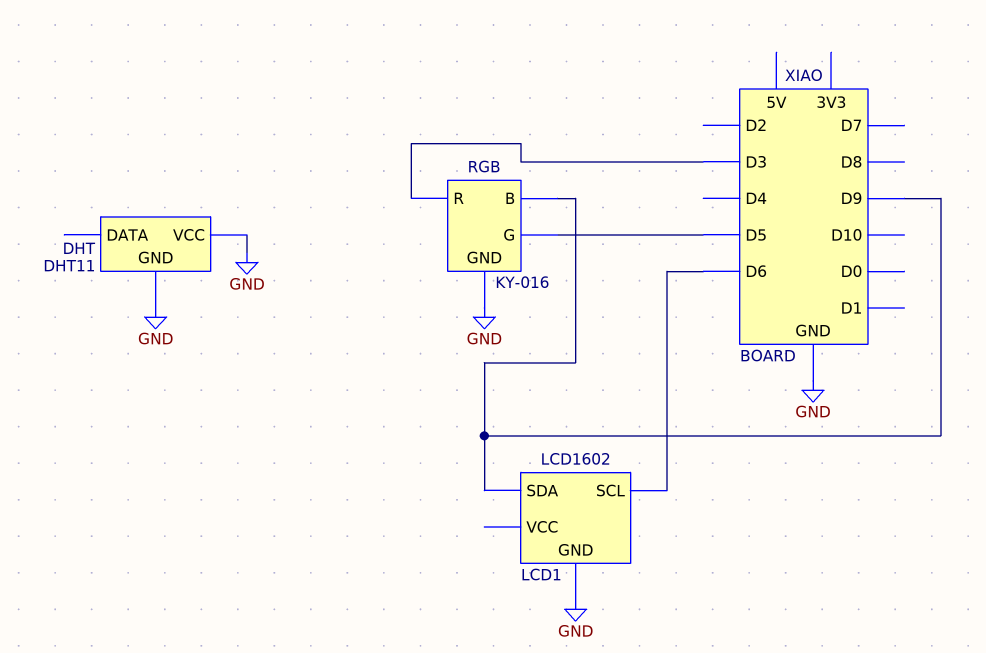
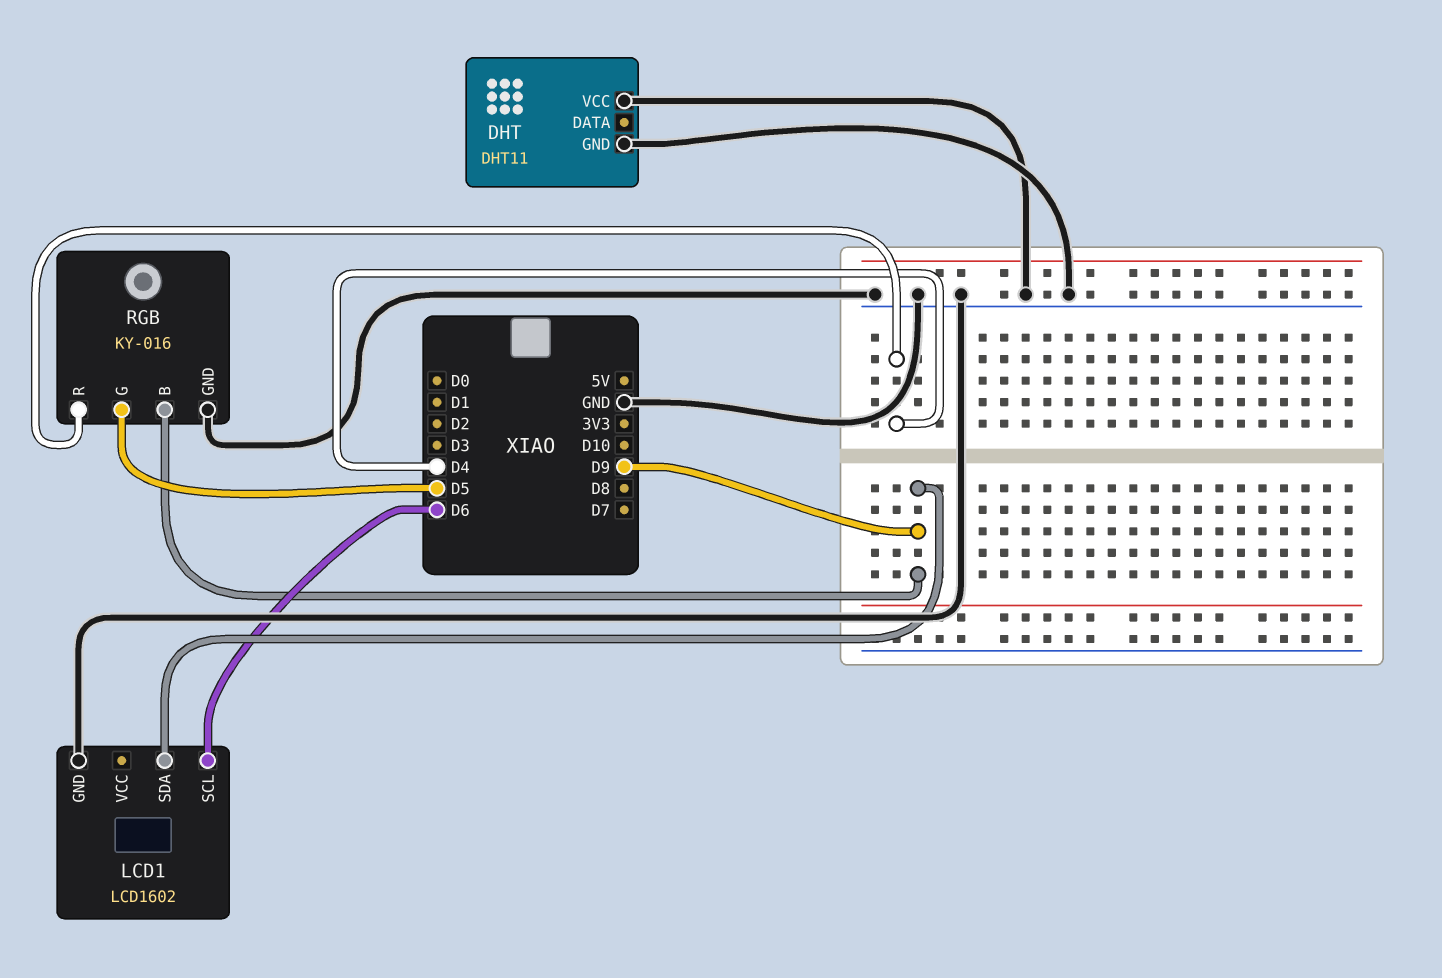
RGB pin R: D3 -> D4

